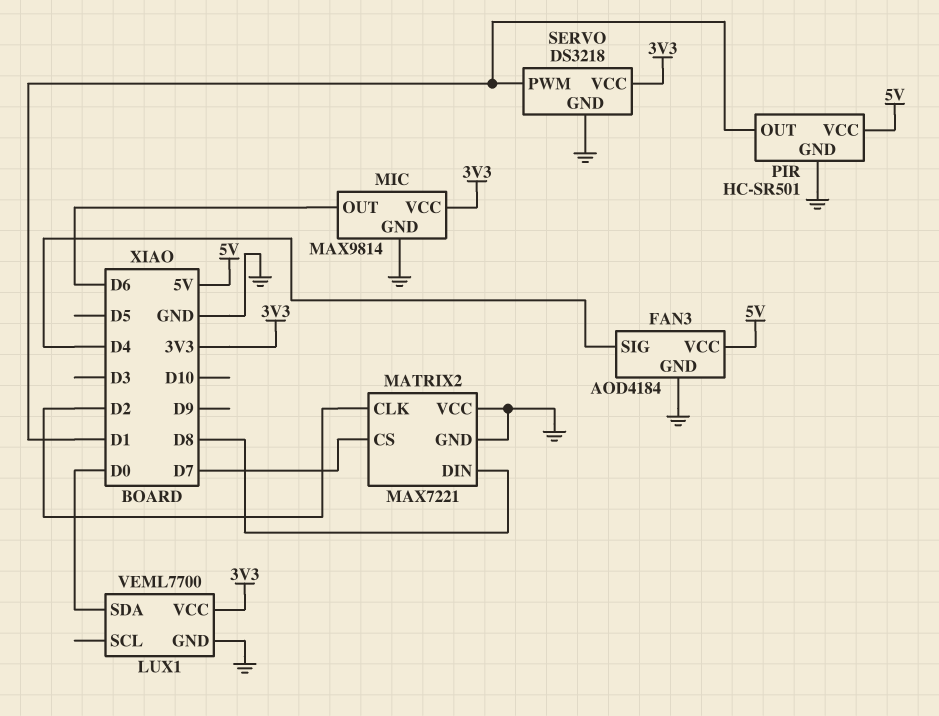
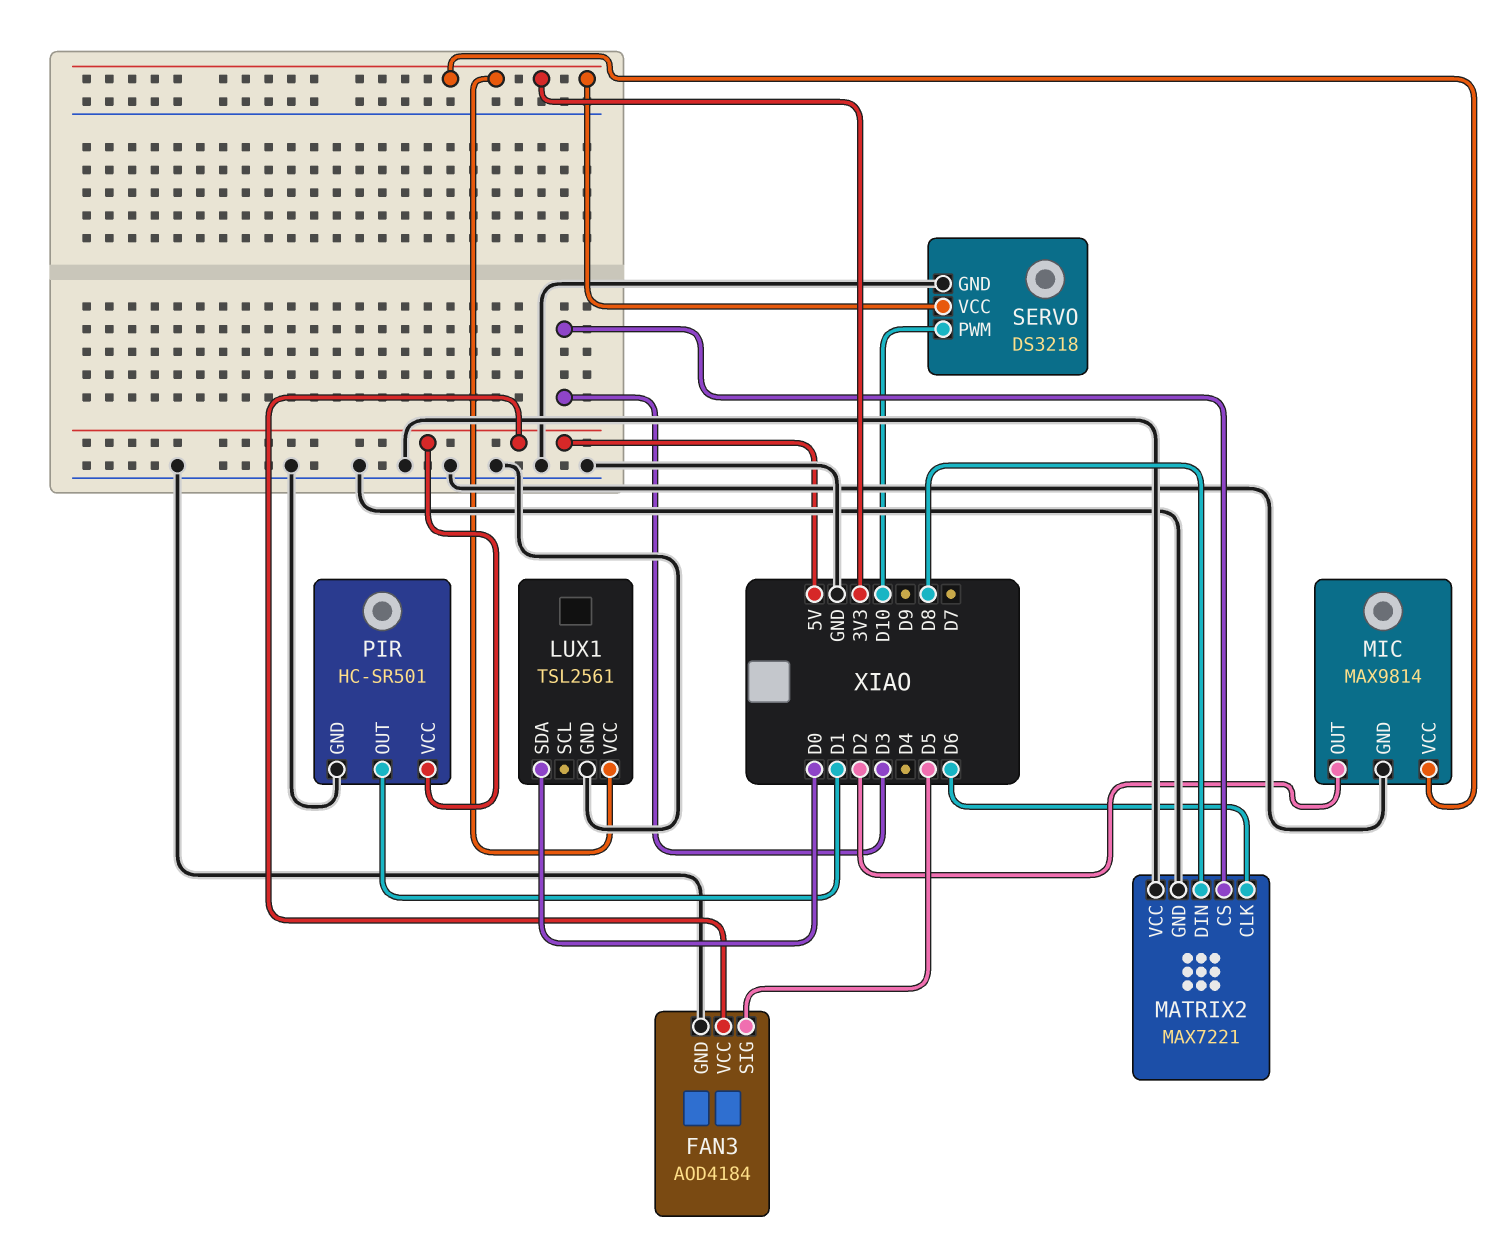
FAN3 pin SIG: D4 -> D5
LUX1: VEML7700 -> TSL2561
MATRIX2 pin CLK: D2 -> D6
MATRIX2 pin CS: D7 -> D3
MIC pin OUT: D6 -> D2
SERVO pin PWM: D1 -> D10

